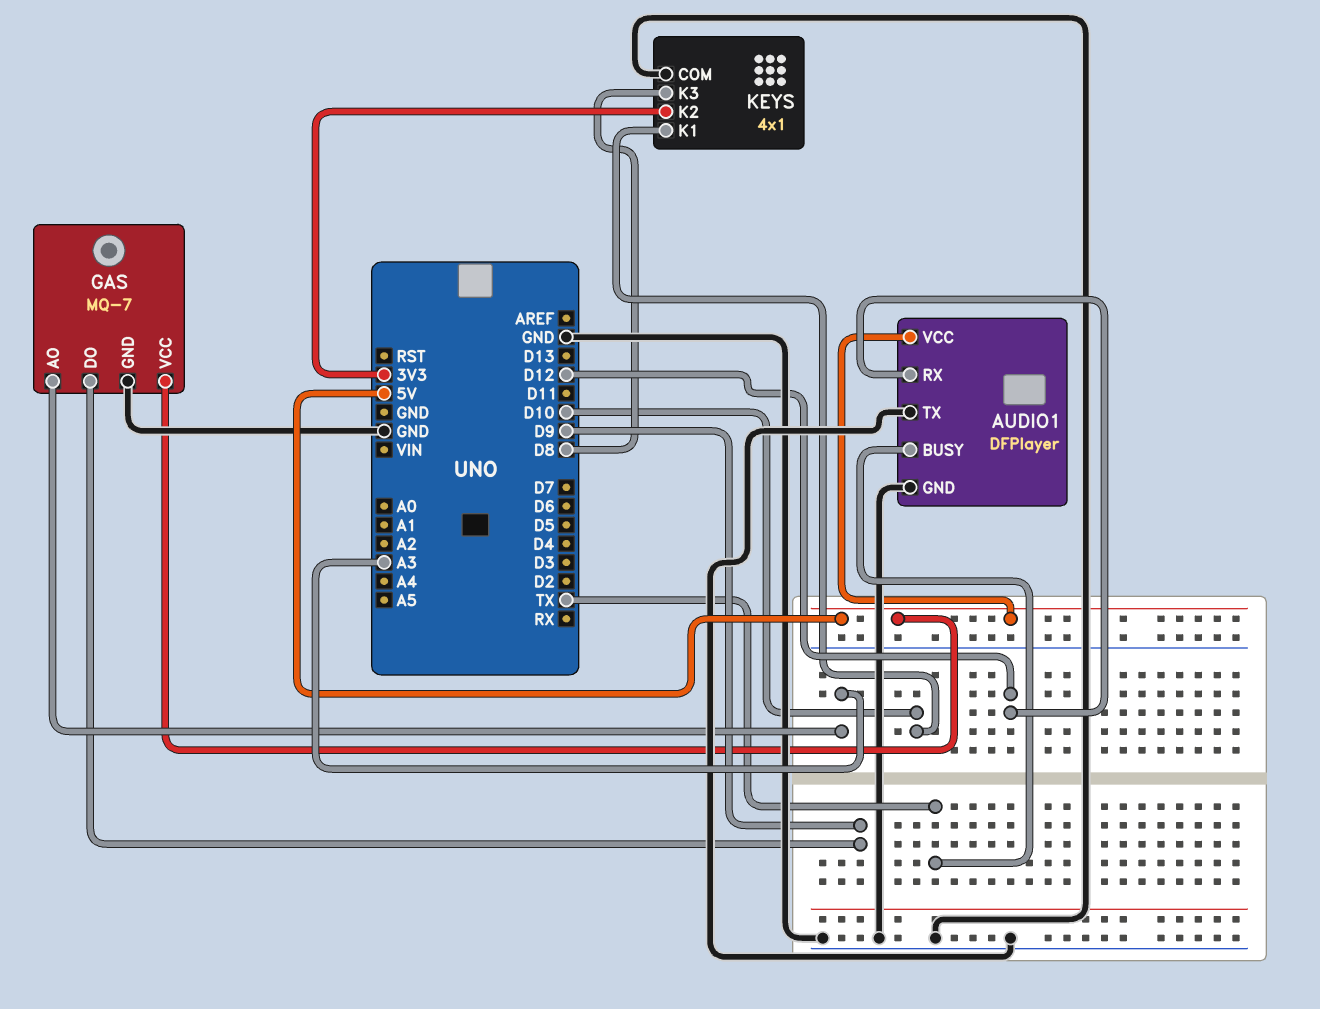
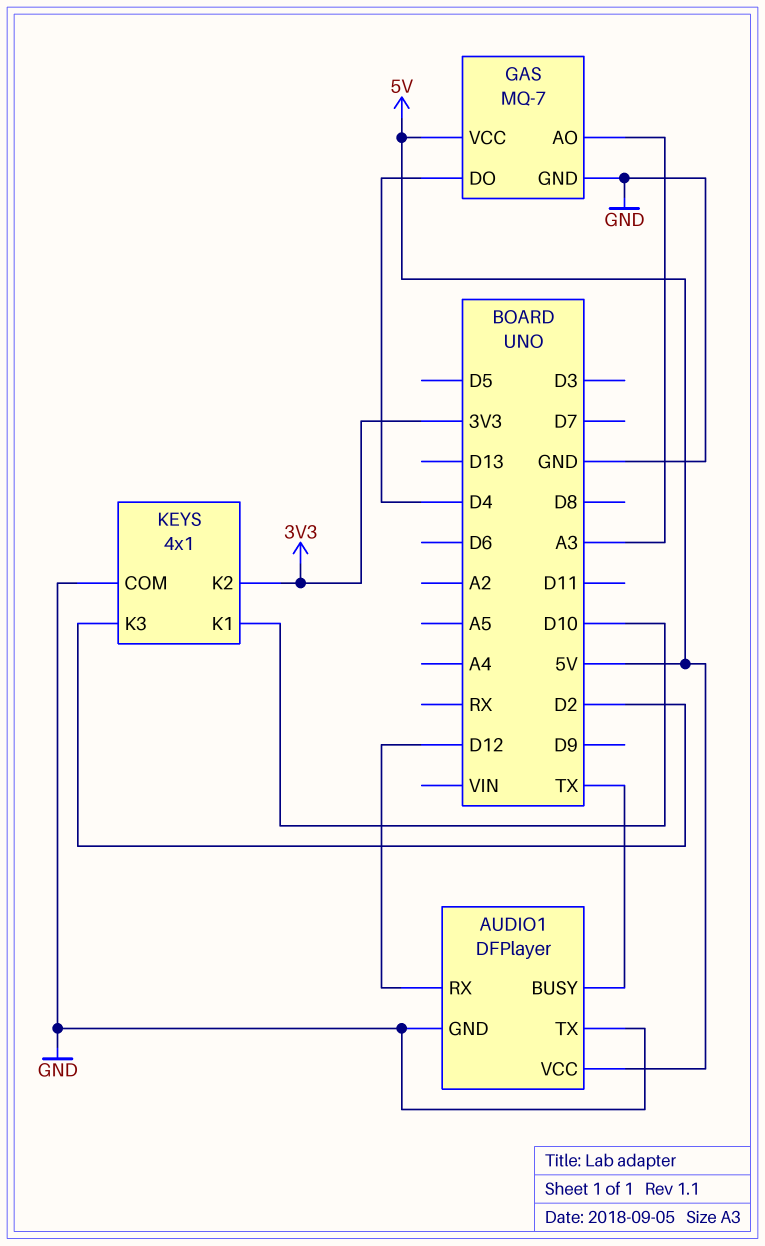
GAS pin DO: D9 -> D4
KEYS pin K3: D8 -> D2

